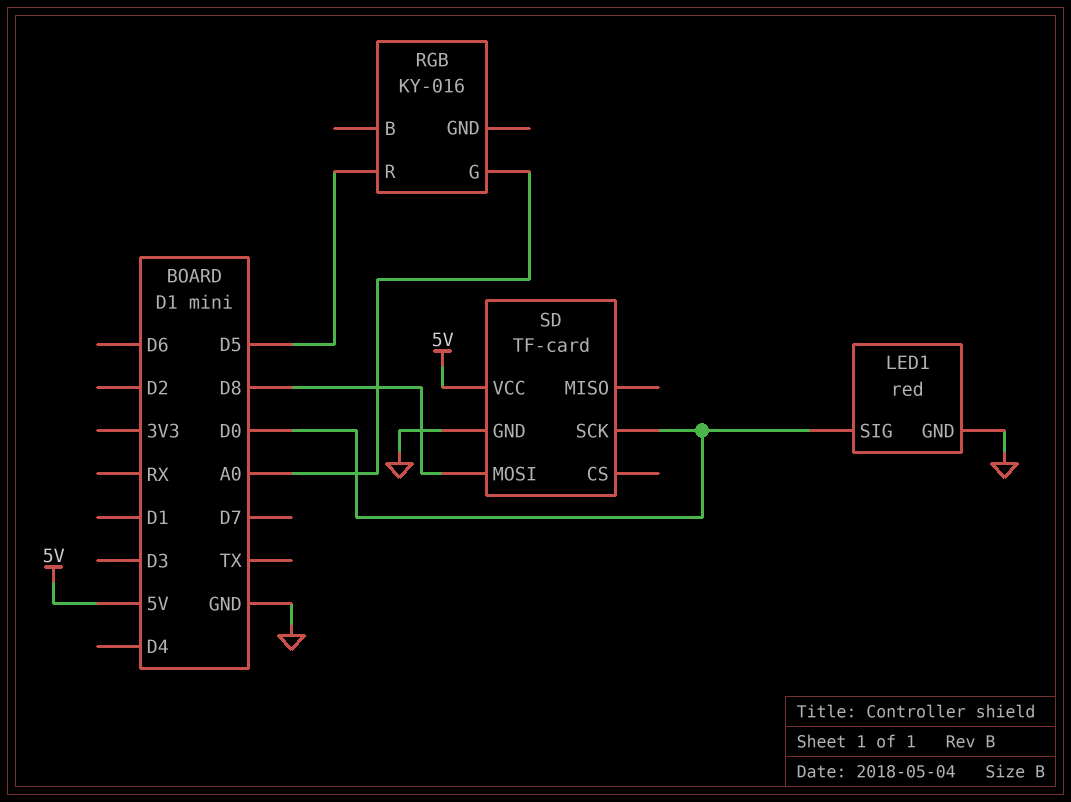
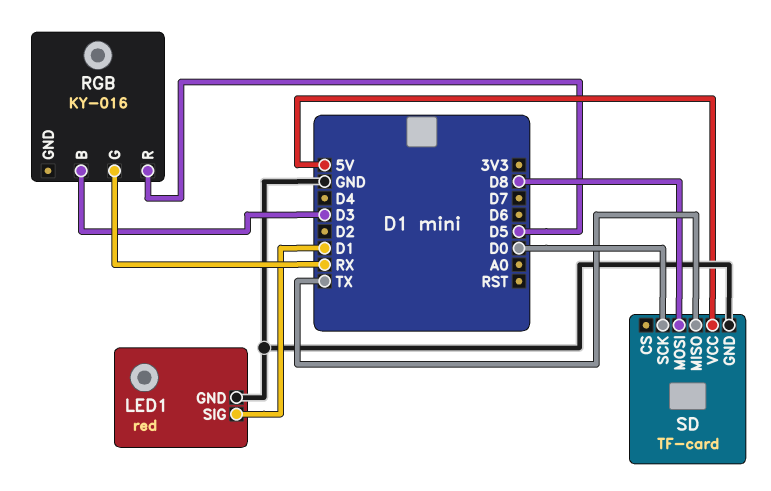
LED1 pin SIG: D0 -> D1
RGB pin B: none -> D3
RGB pin G: A0 -> RX
SD pin MISO: none -> TX

